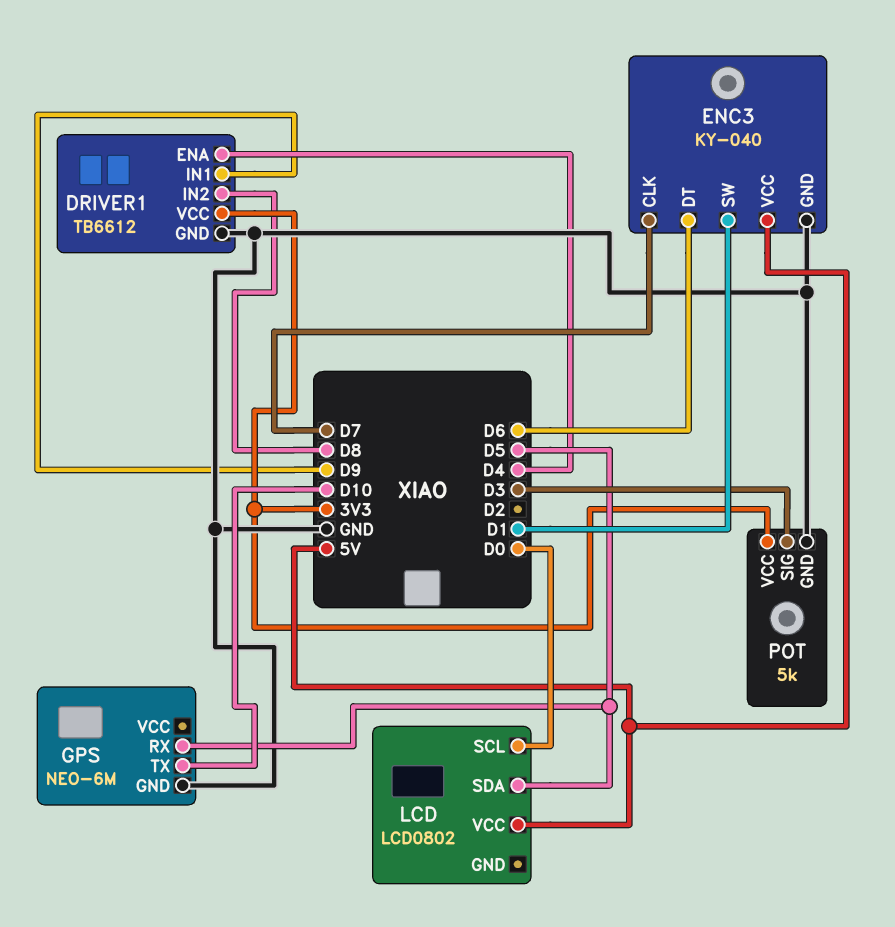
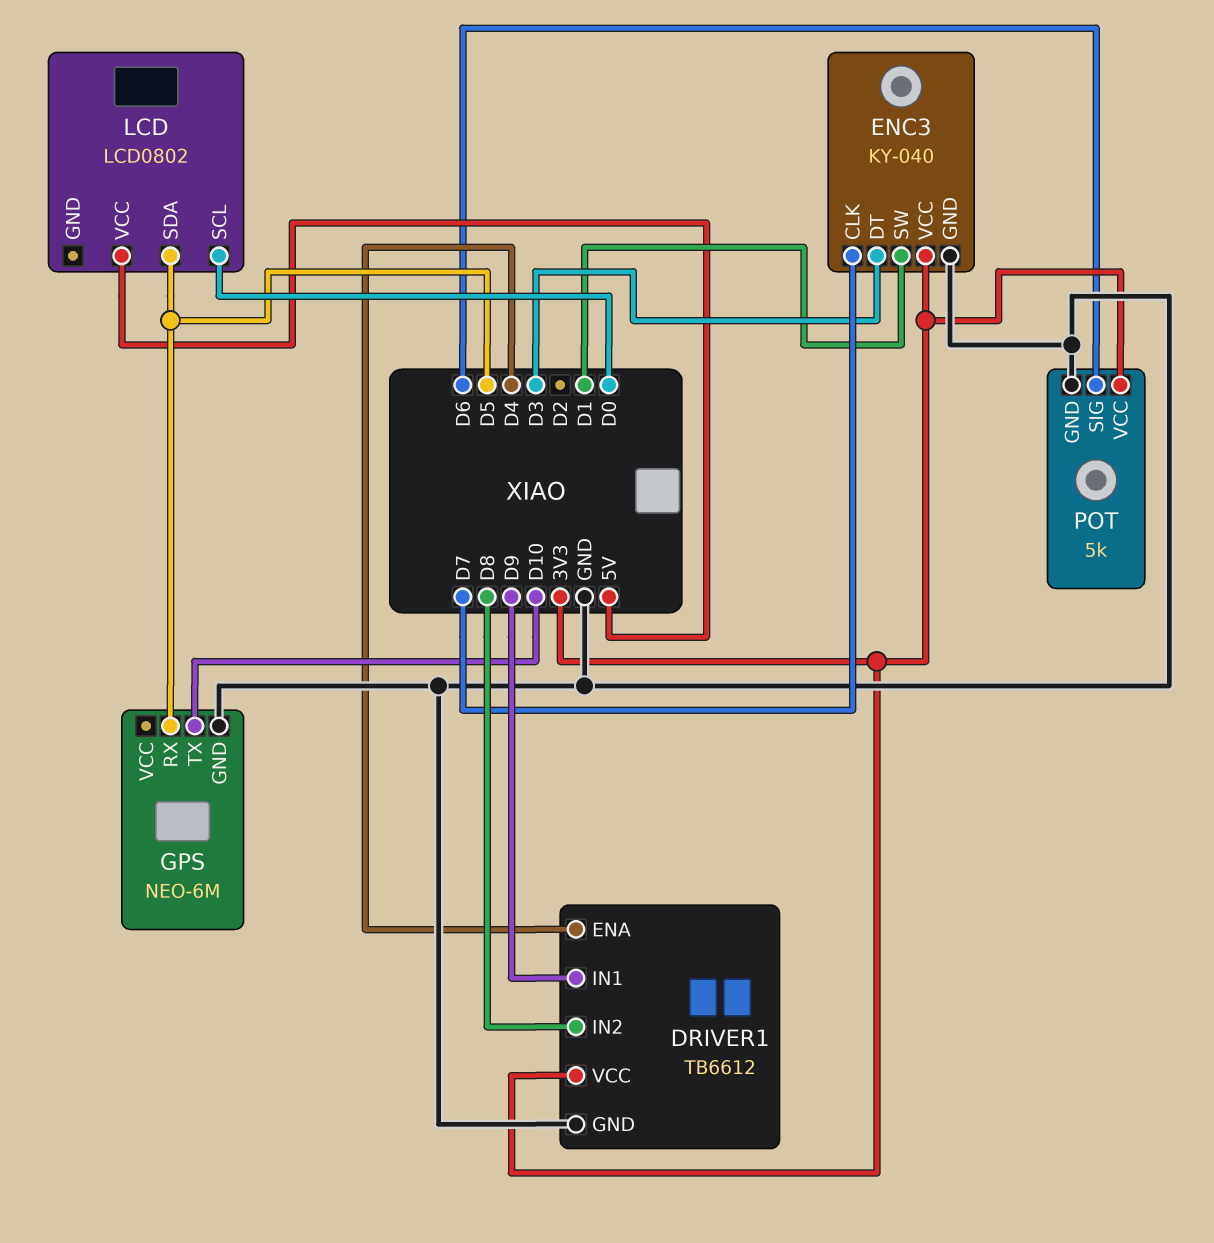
ENC3 pin DT: D6 -> D3
ENC3 pin VCC: 5V -> 3V3
POT pin SIG: D3 -> D6

